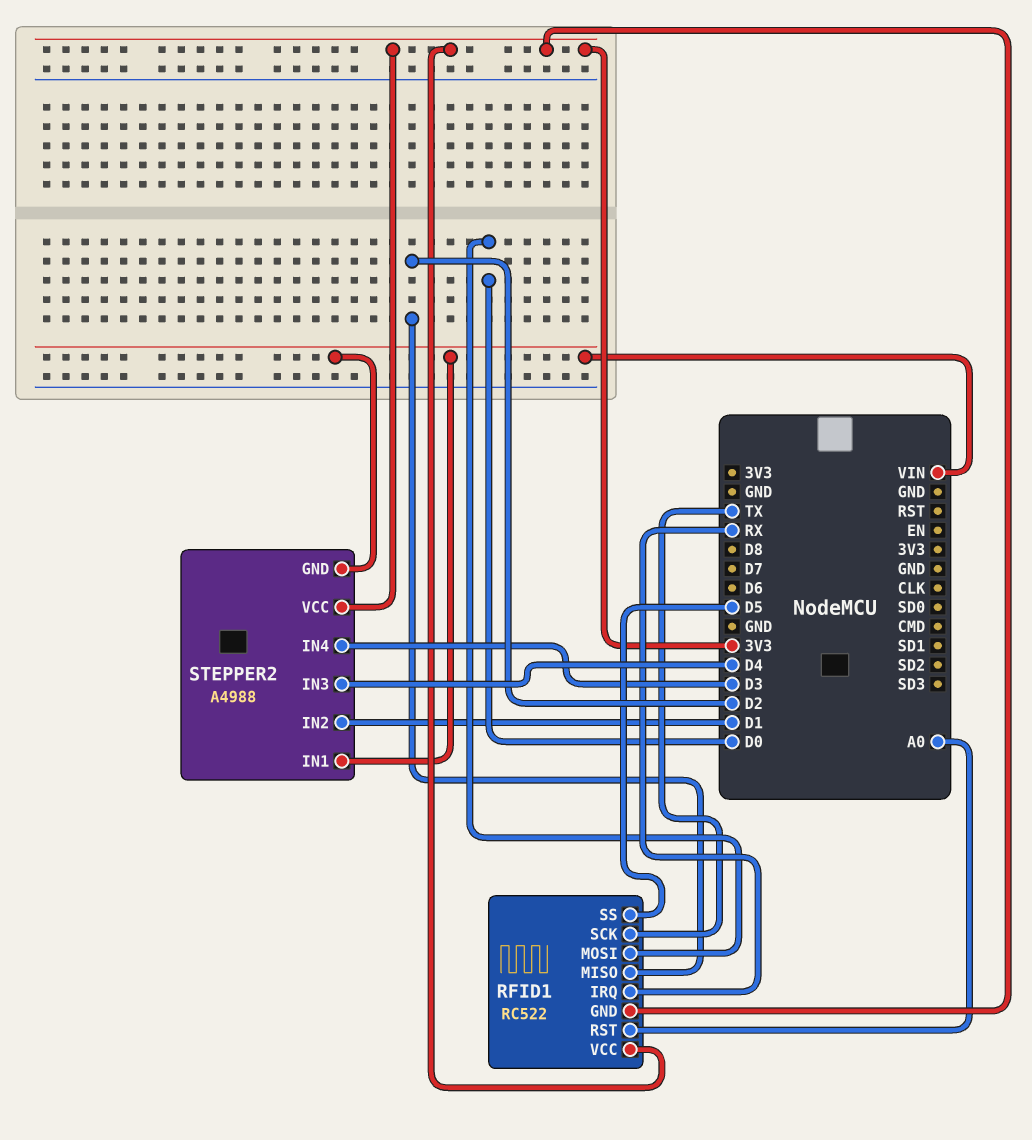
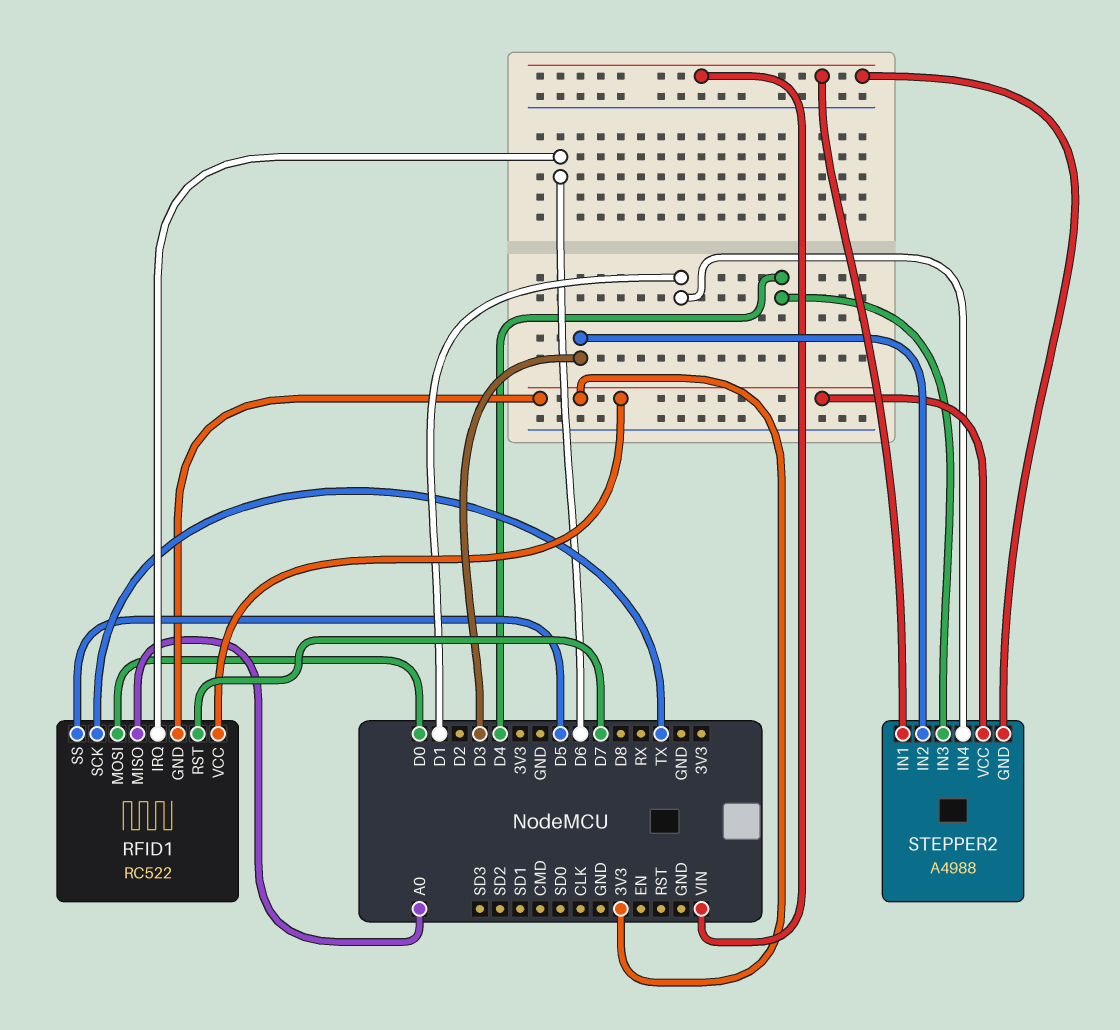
RFID1 pin IRQ: RX -> D6
RFID1 pin MISO: D2 -> A0
RFID1 pin RST: A0 -> D7
STEPPER2 pin IN2: D1 -> D3
STEPPER2 pin IN4: D3 -> D1

